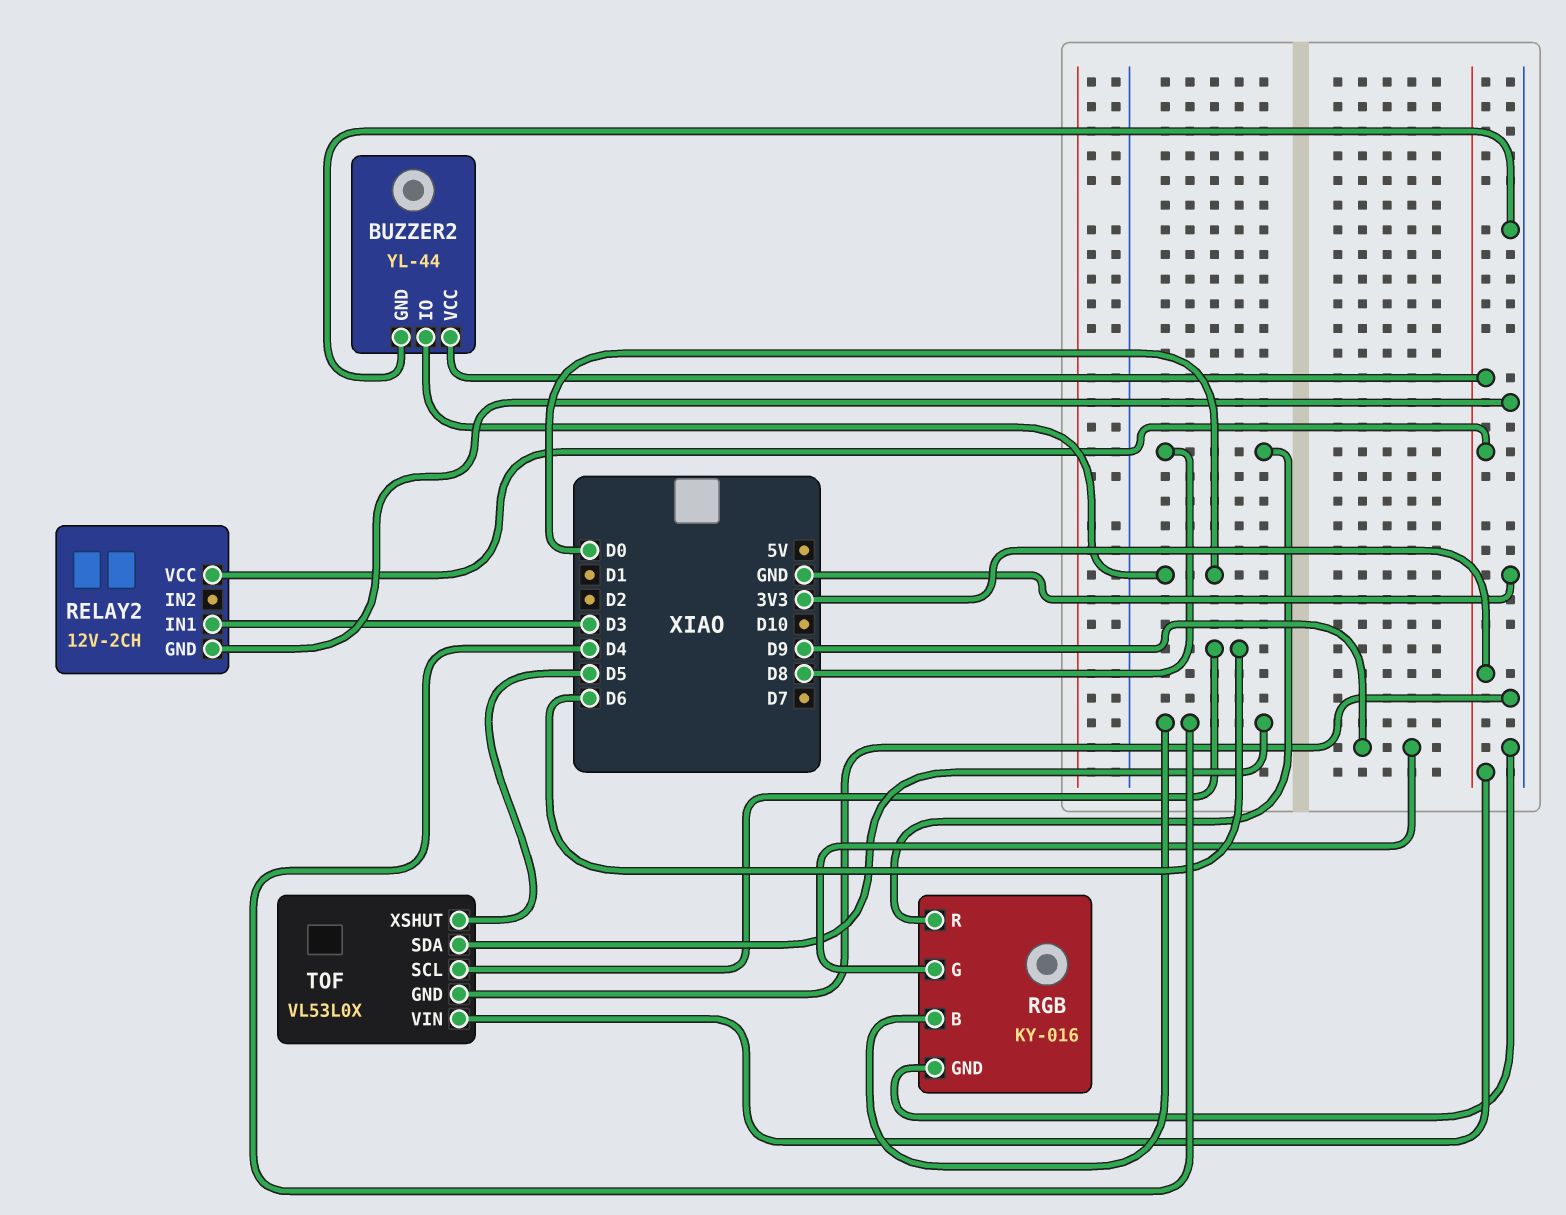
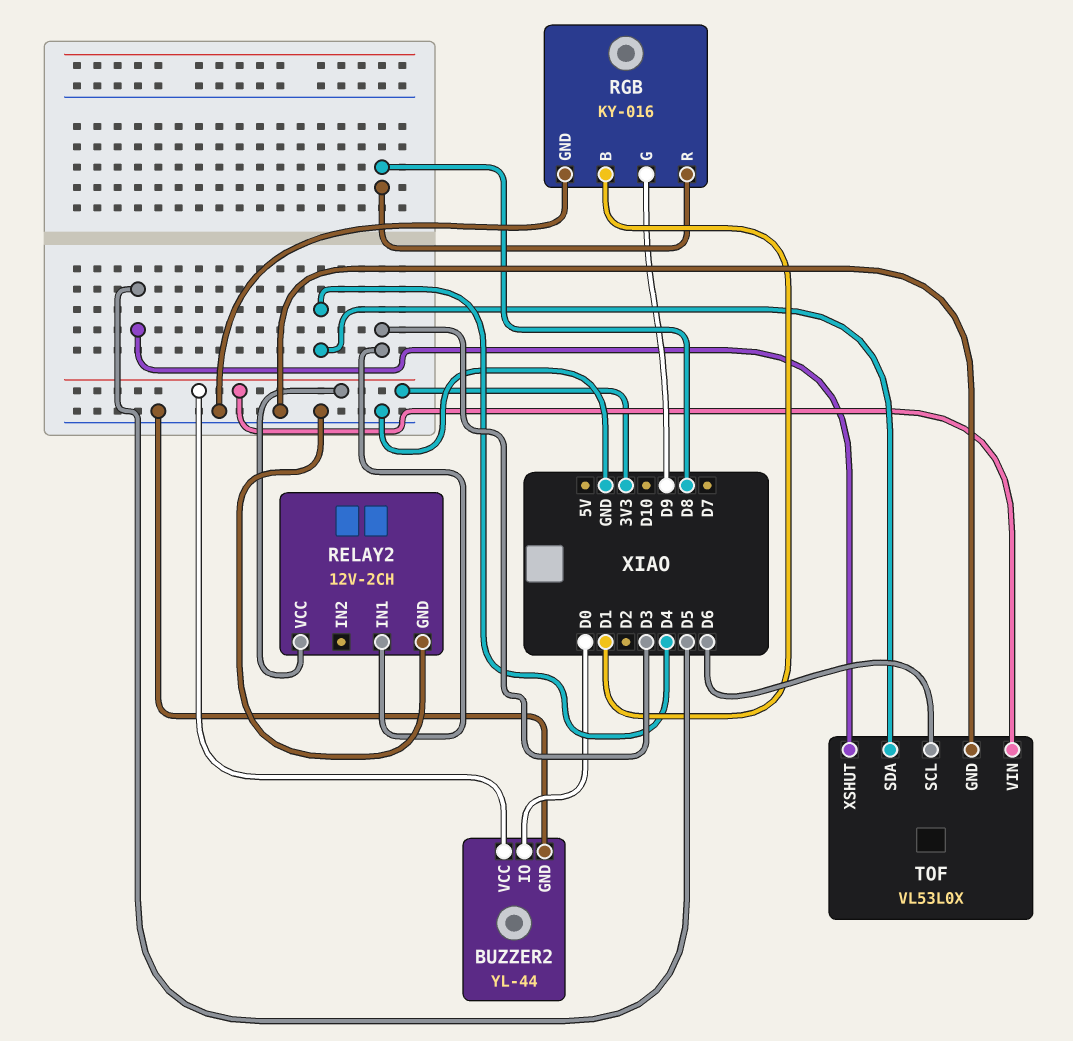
RGB pin B: D4 -> D1

